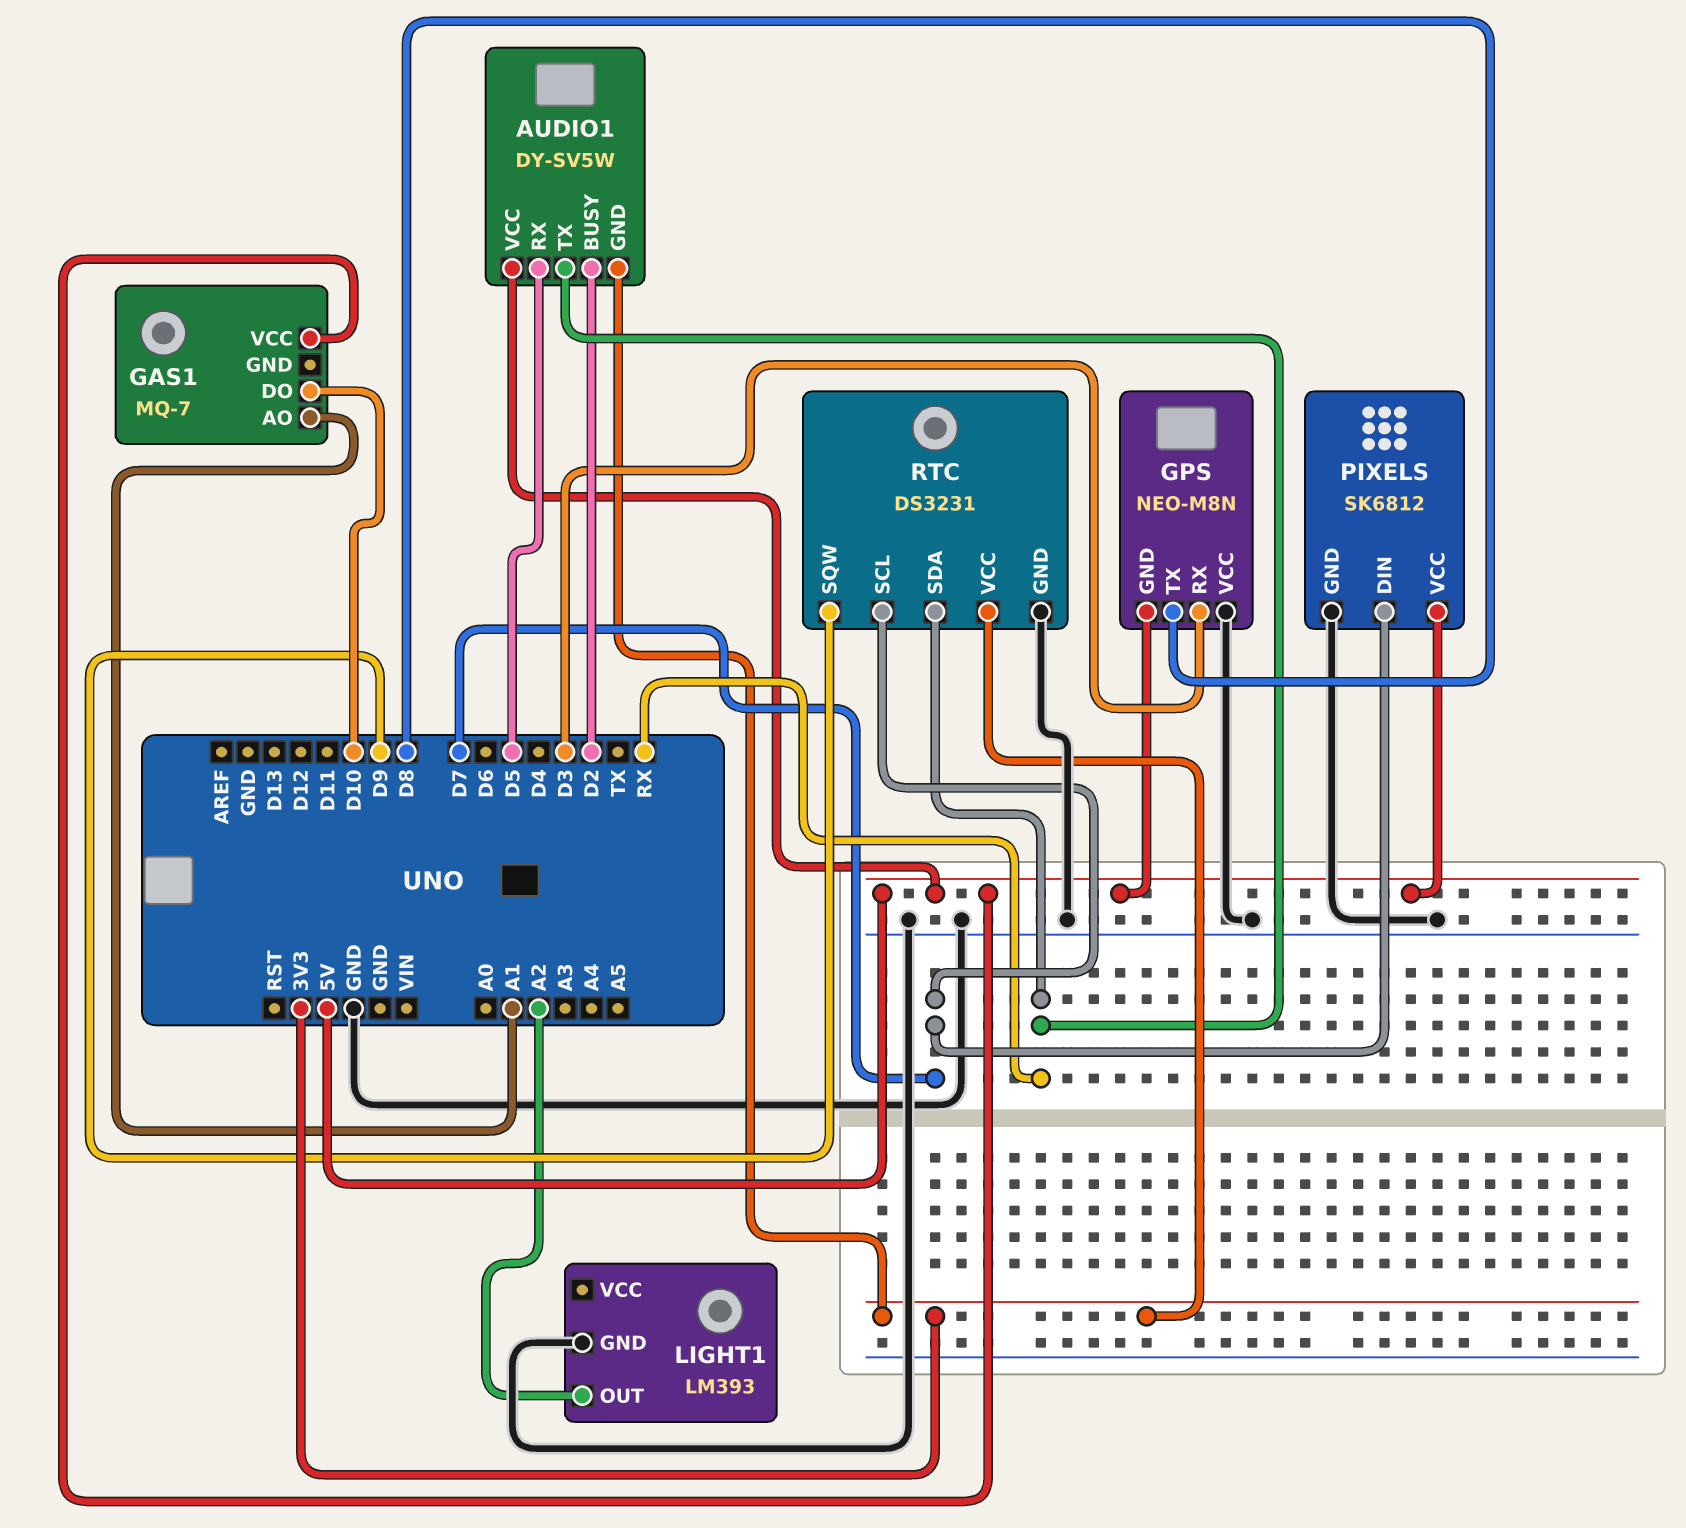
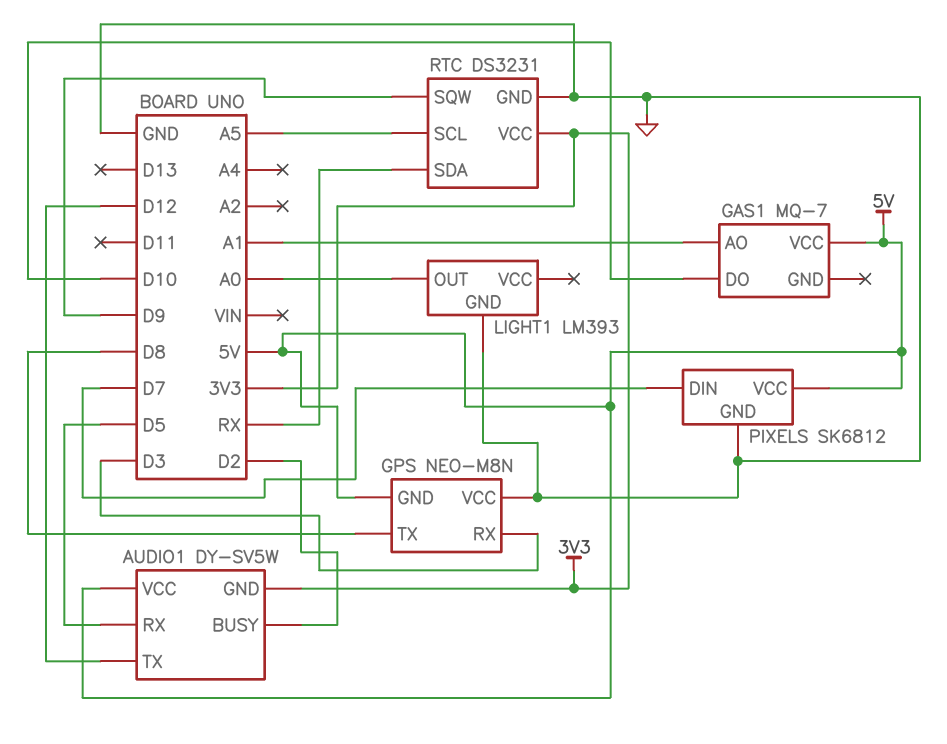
AUDIO1 pin TX: RX -> D12
LIGHT1 pin OUT: A2 -> A0
RTC pin SCL: D7 -> A5

